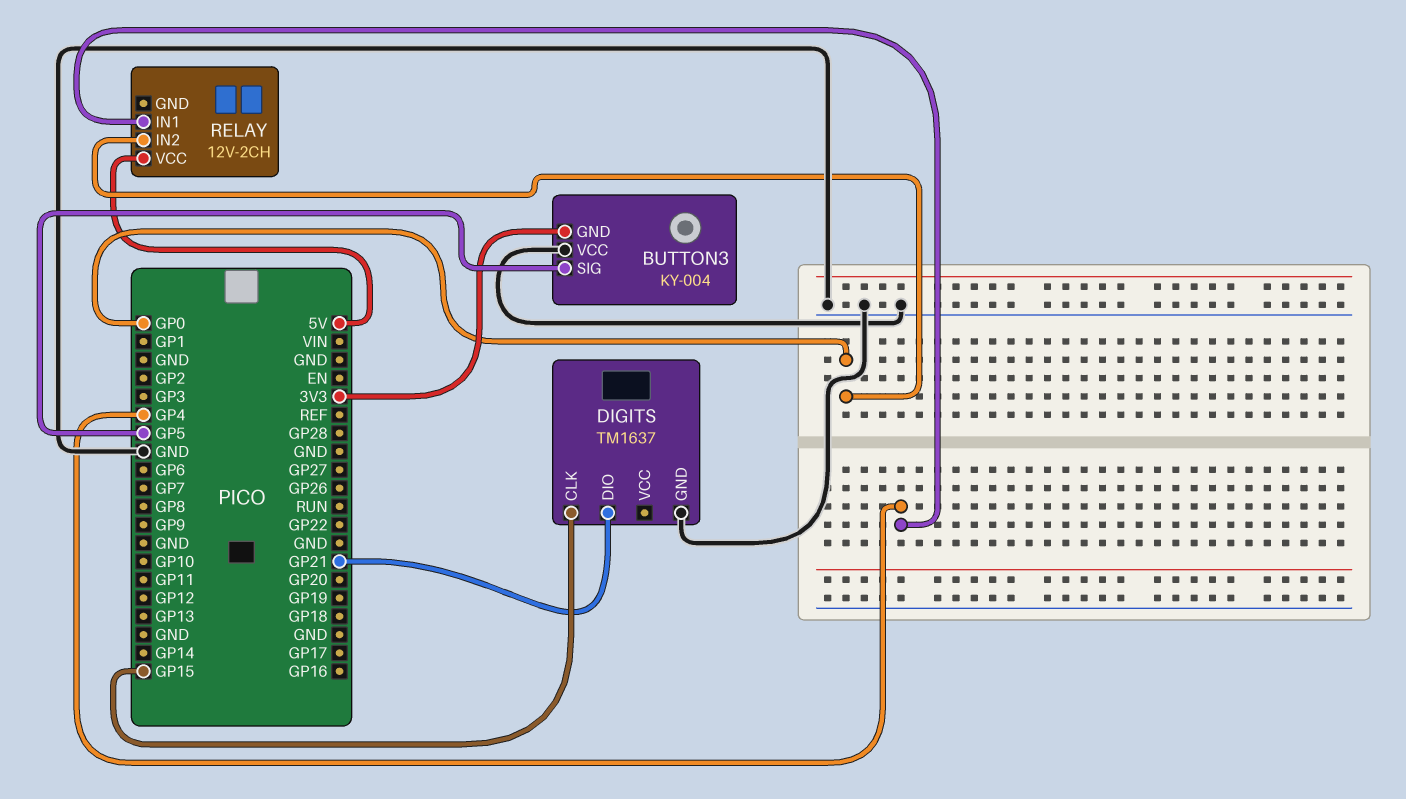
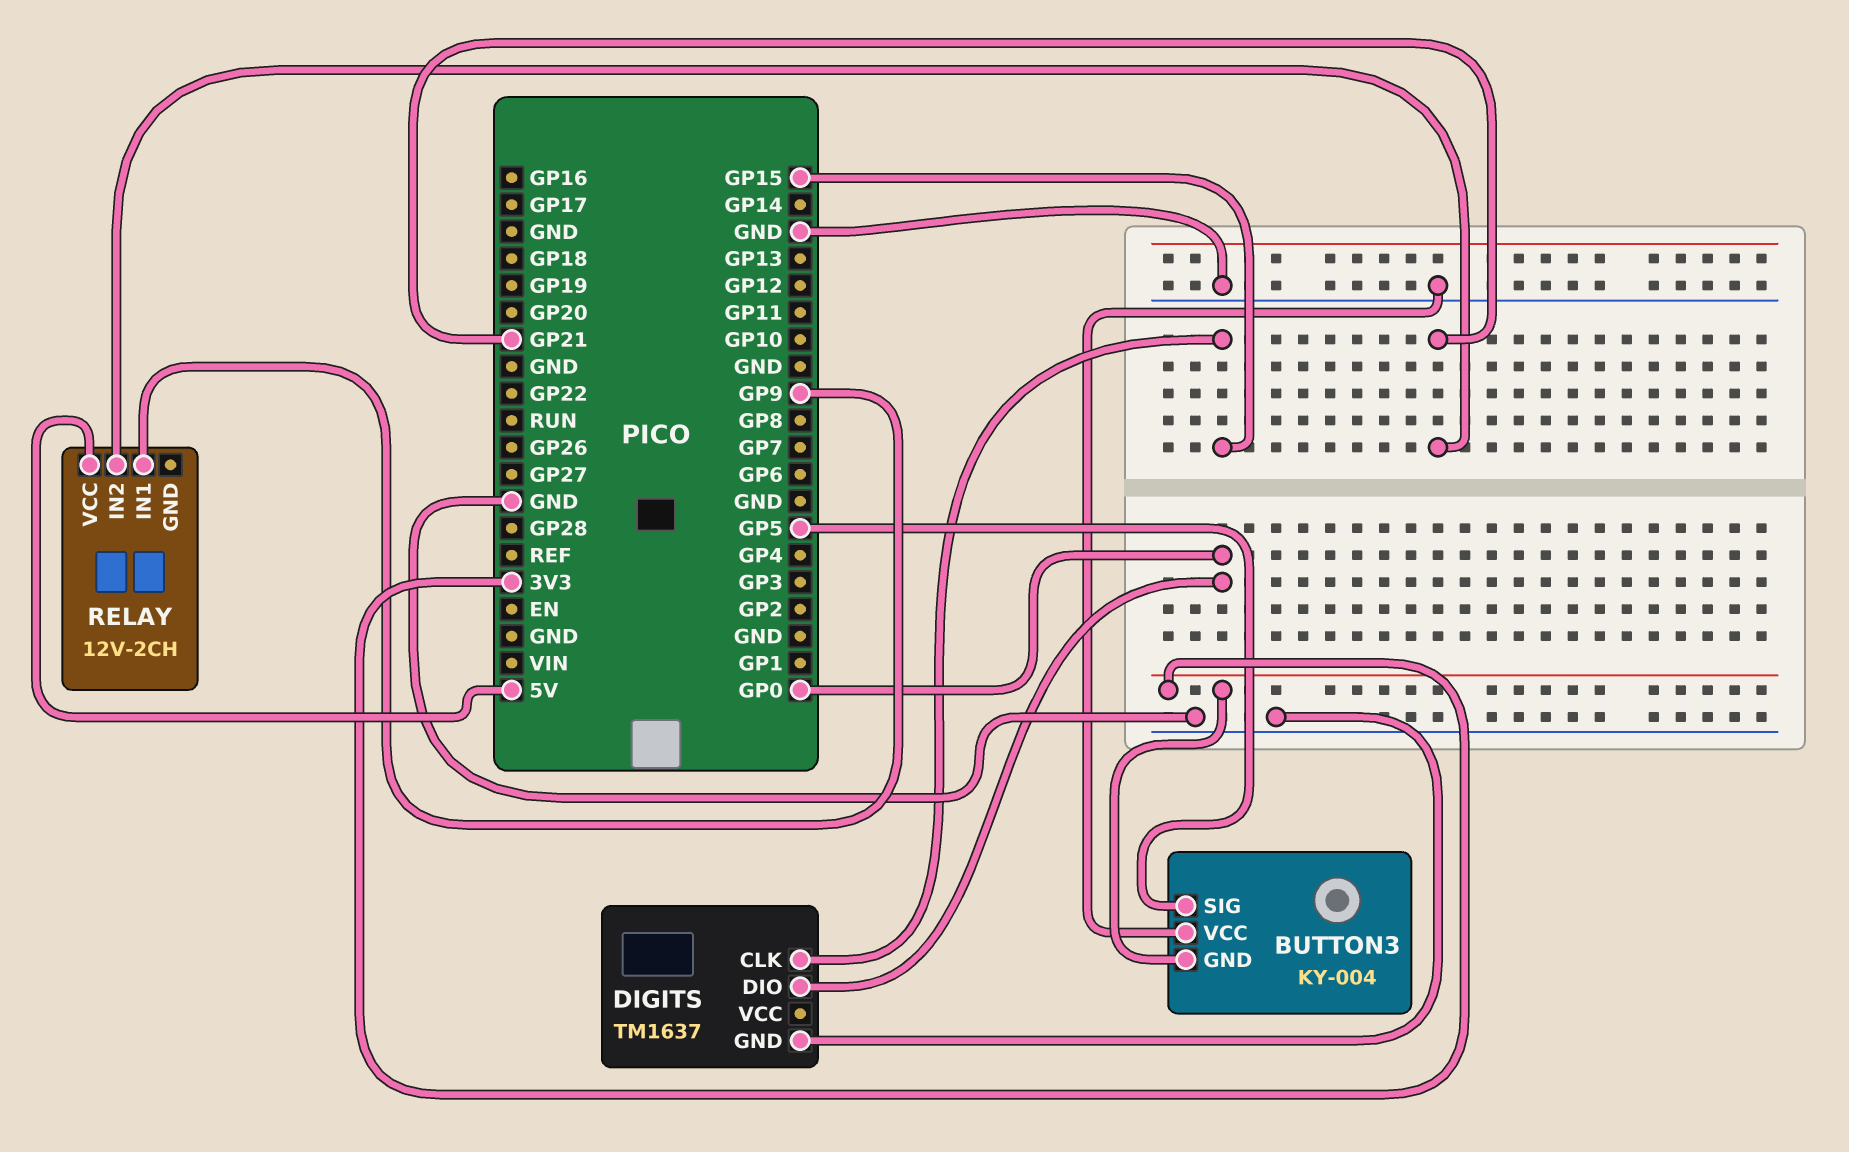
DIGITS pin DIO: GP21 -> GP0
RELAY pin IN1: GP4 -> GP9
RELAY pin IN2: GP0 -> GP21

